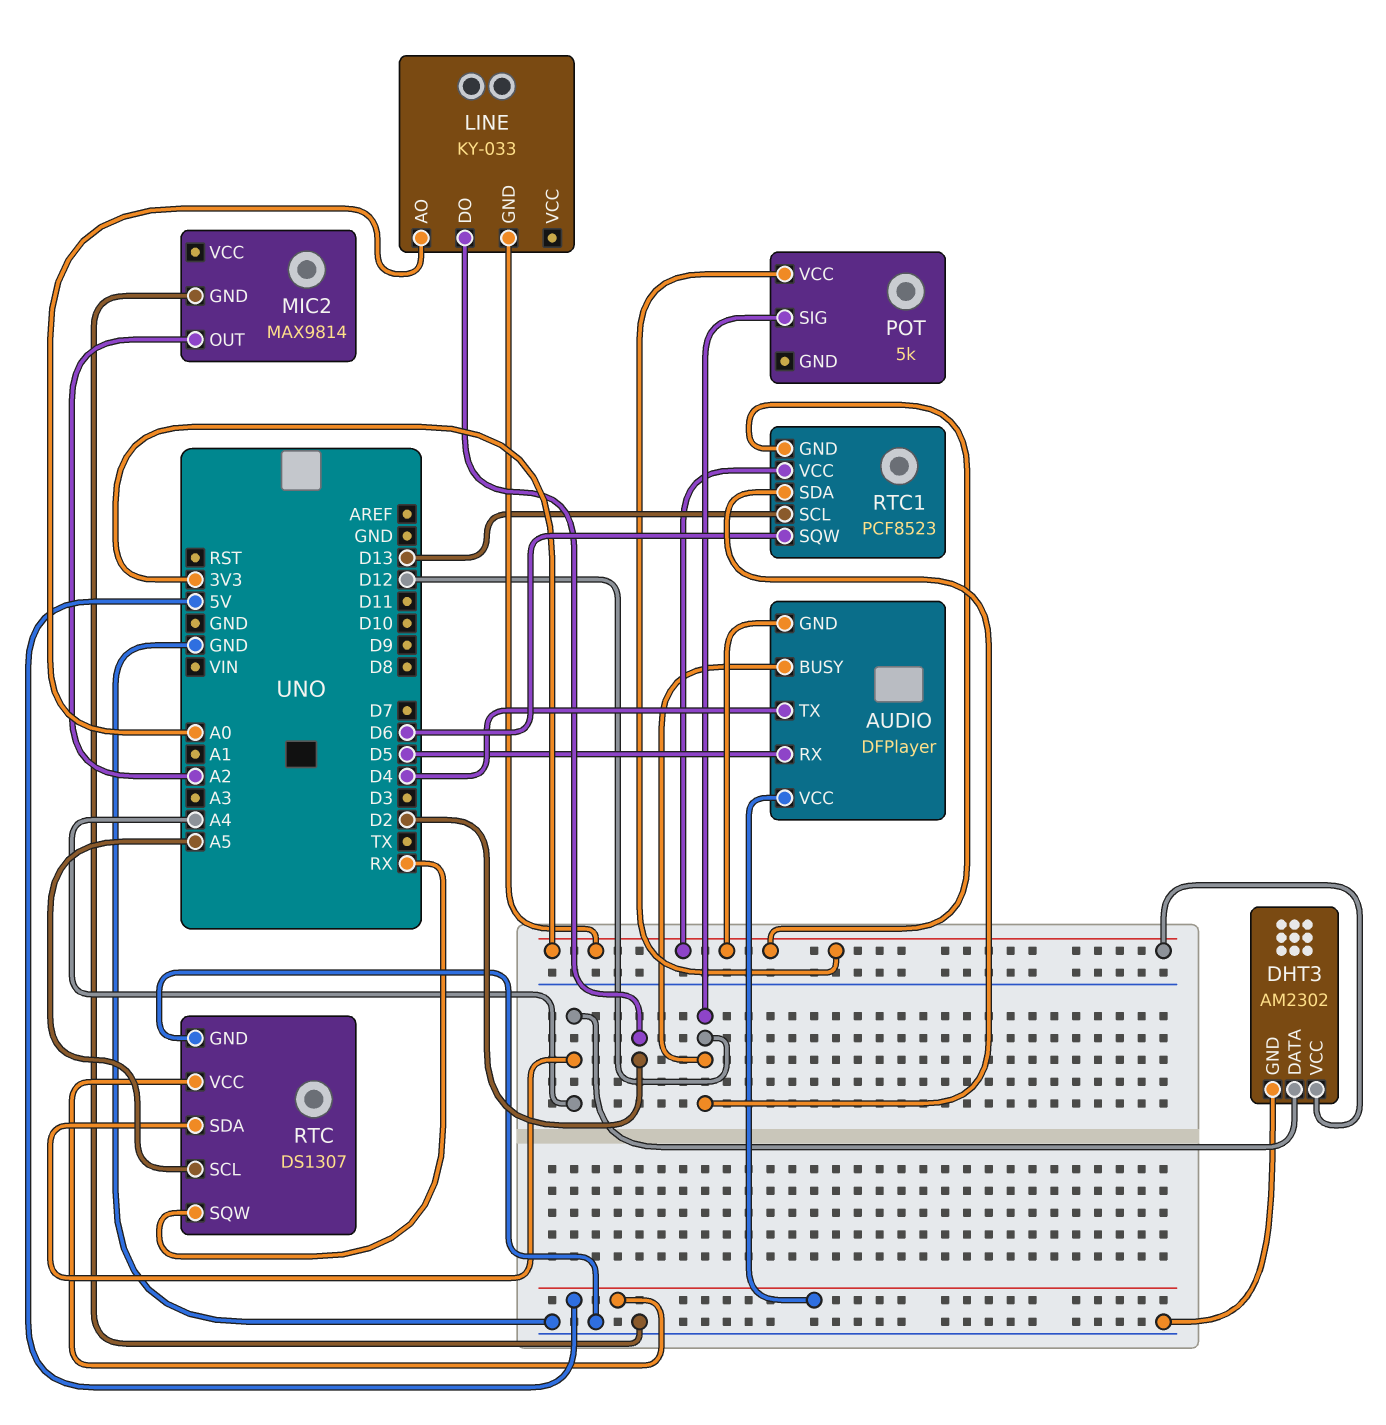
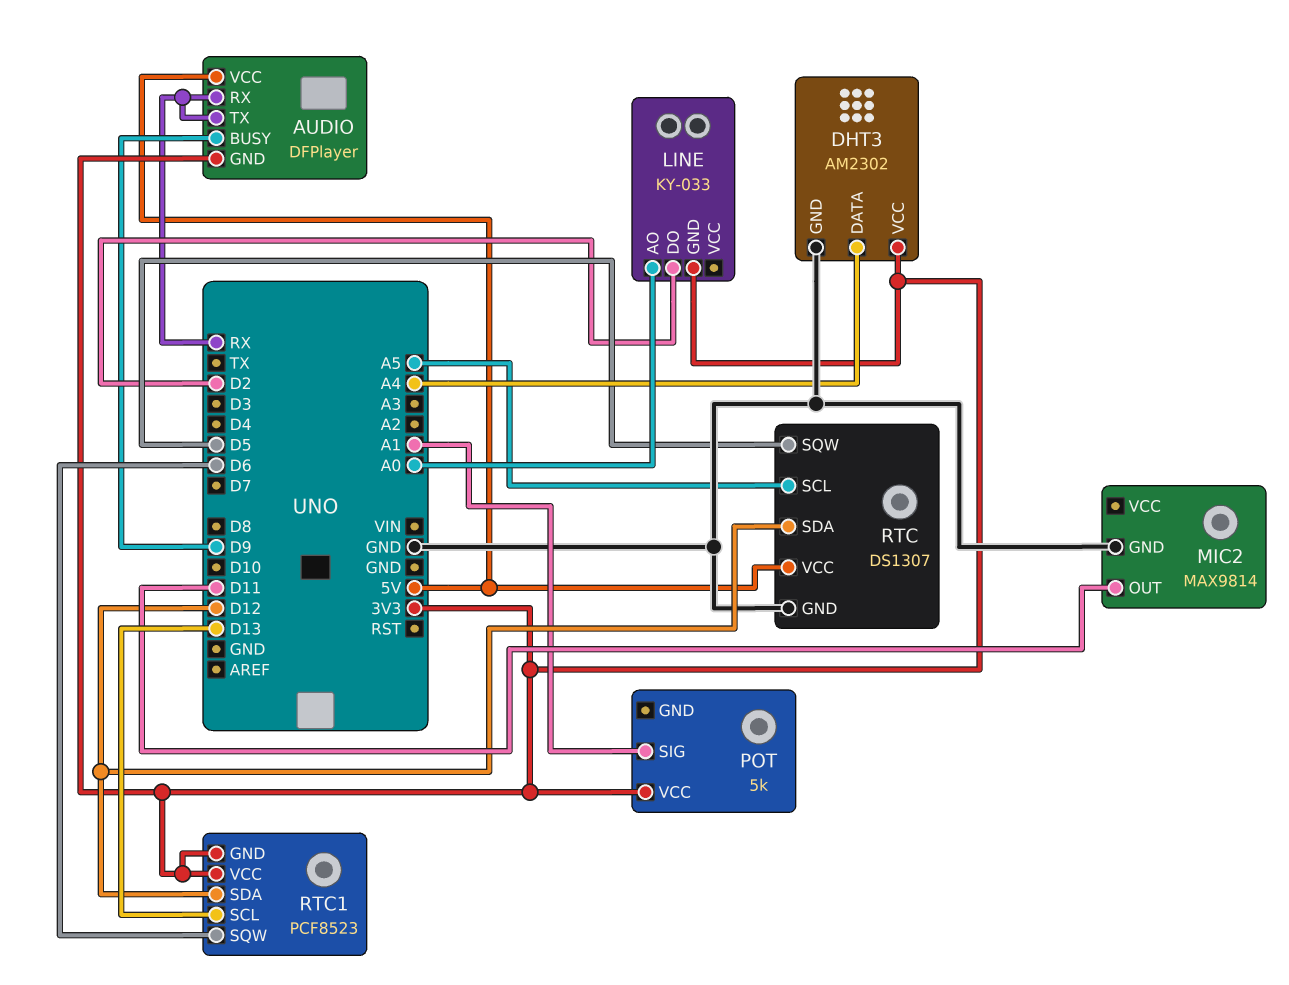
AUDIO pin BUSY: D12 -> D9
AUDIO pin RX: D5 -> RX
AUDIO pin TX: D4 -> RX
MIC2 pin OUT: A2 -> D11
POT pin SIG: D12 -> A1
RTC pin SDA: A4 -> D12
RTC pin SQW: RX -> D5

